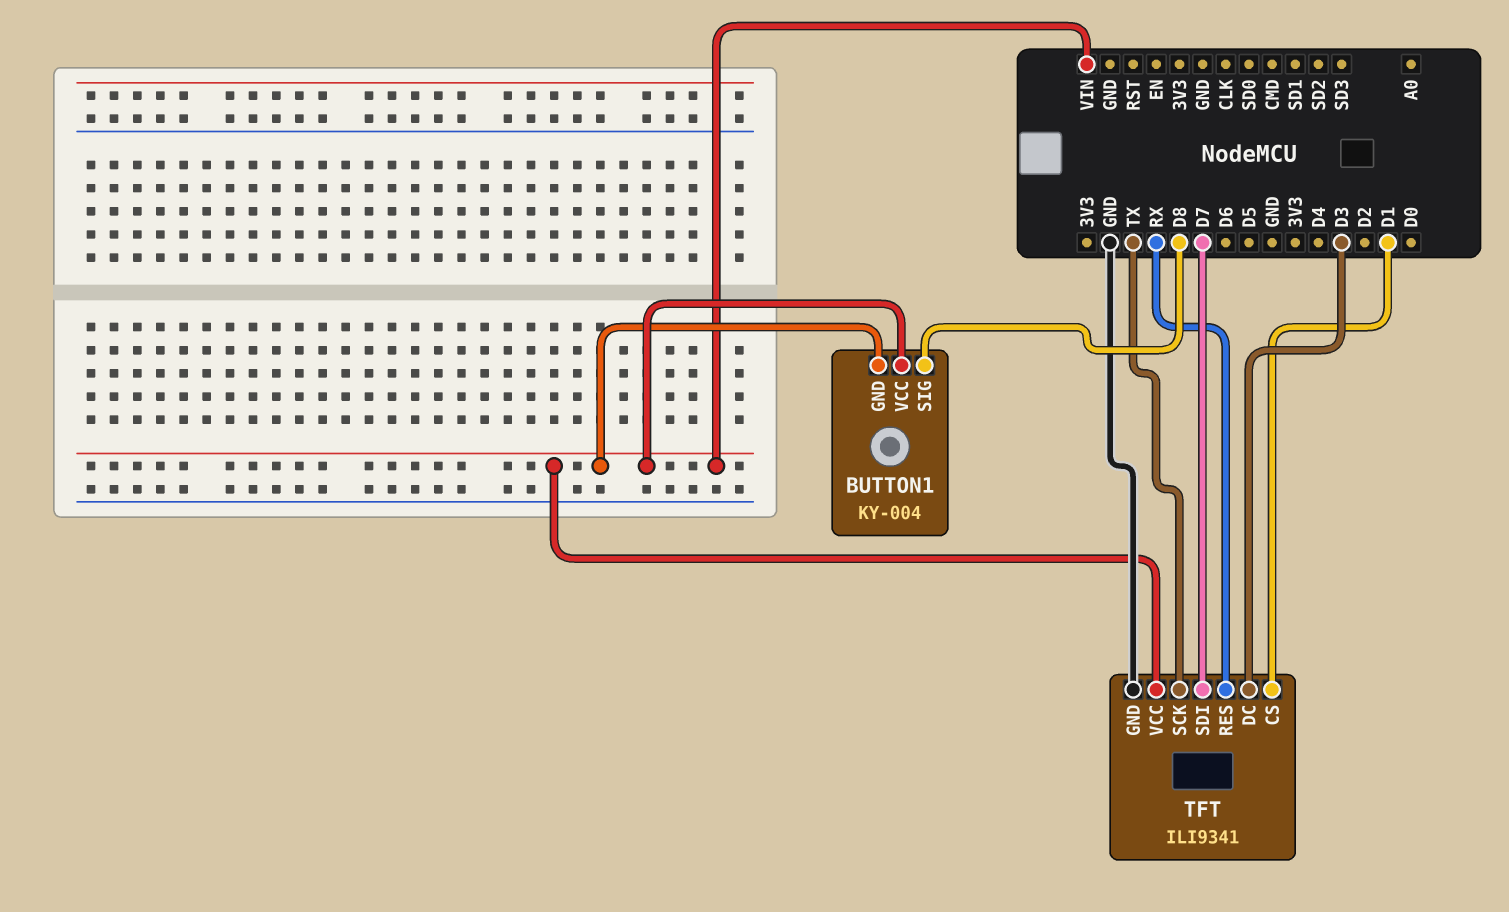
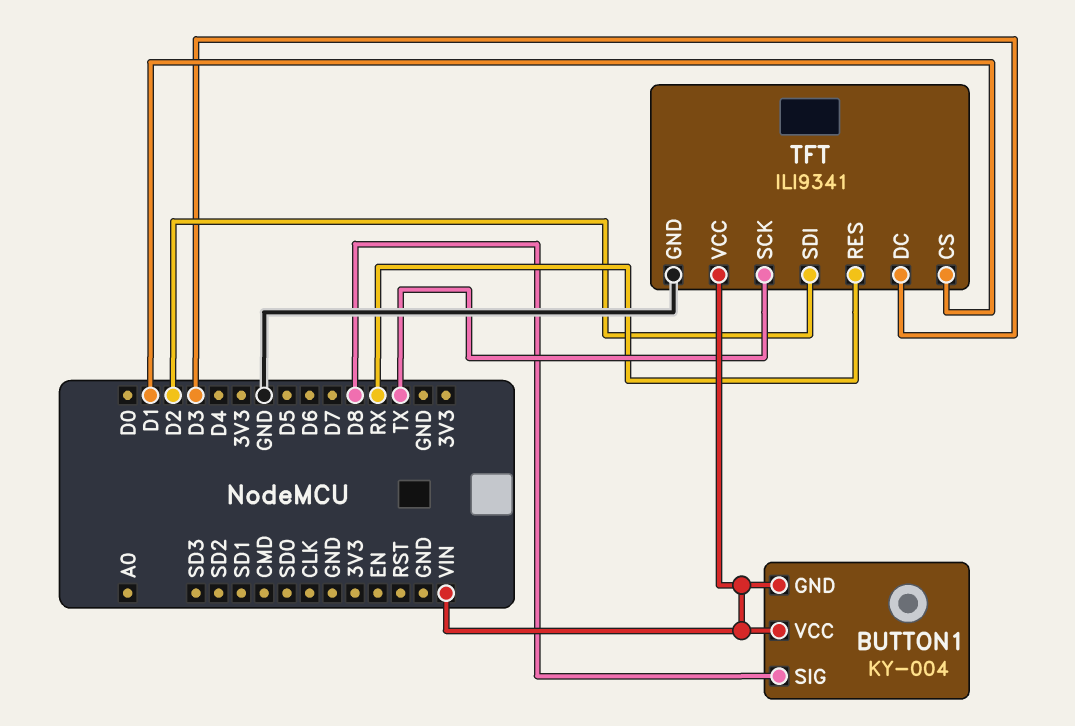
TFT pin SDI: D7 -> D2

